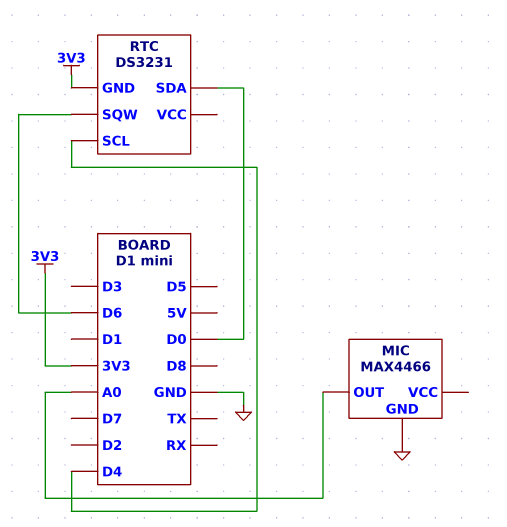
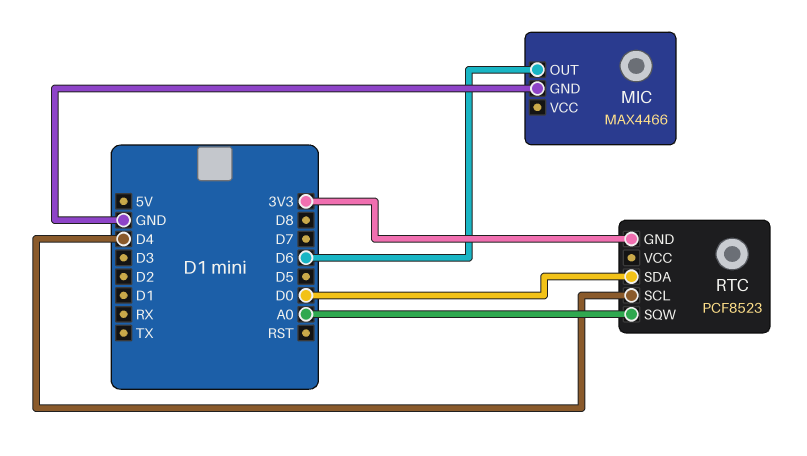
MIC pin OUT: A0 -> D6
RTC: DS3231 -> PCF8523
RTC pin SQW: D6 -> A0

